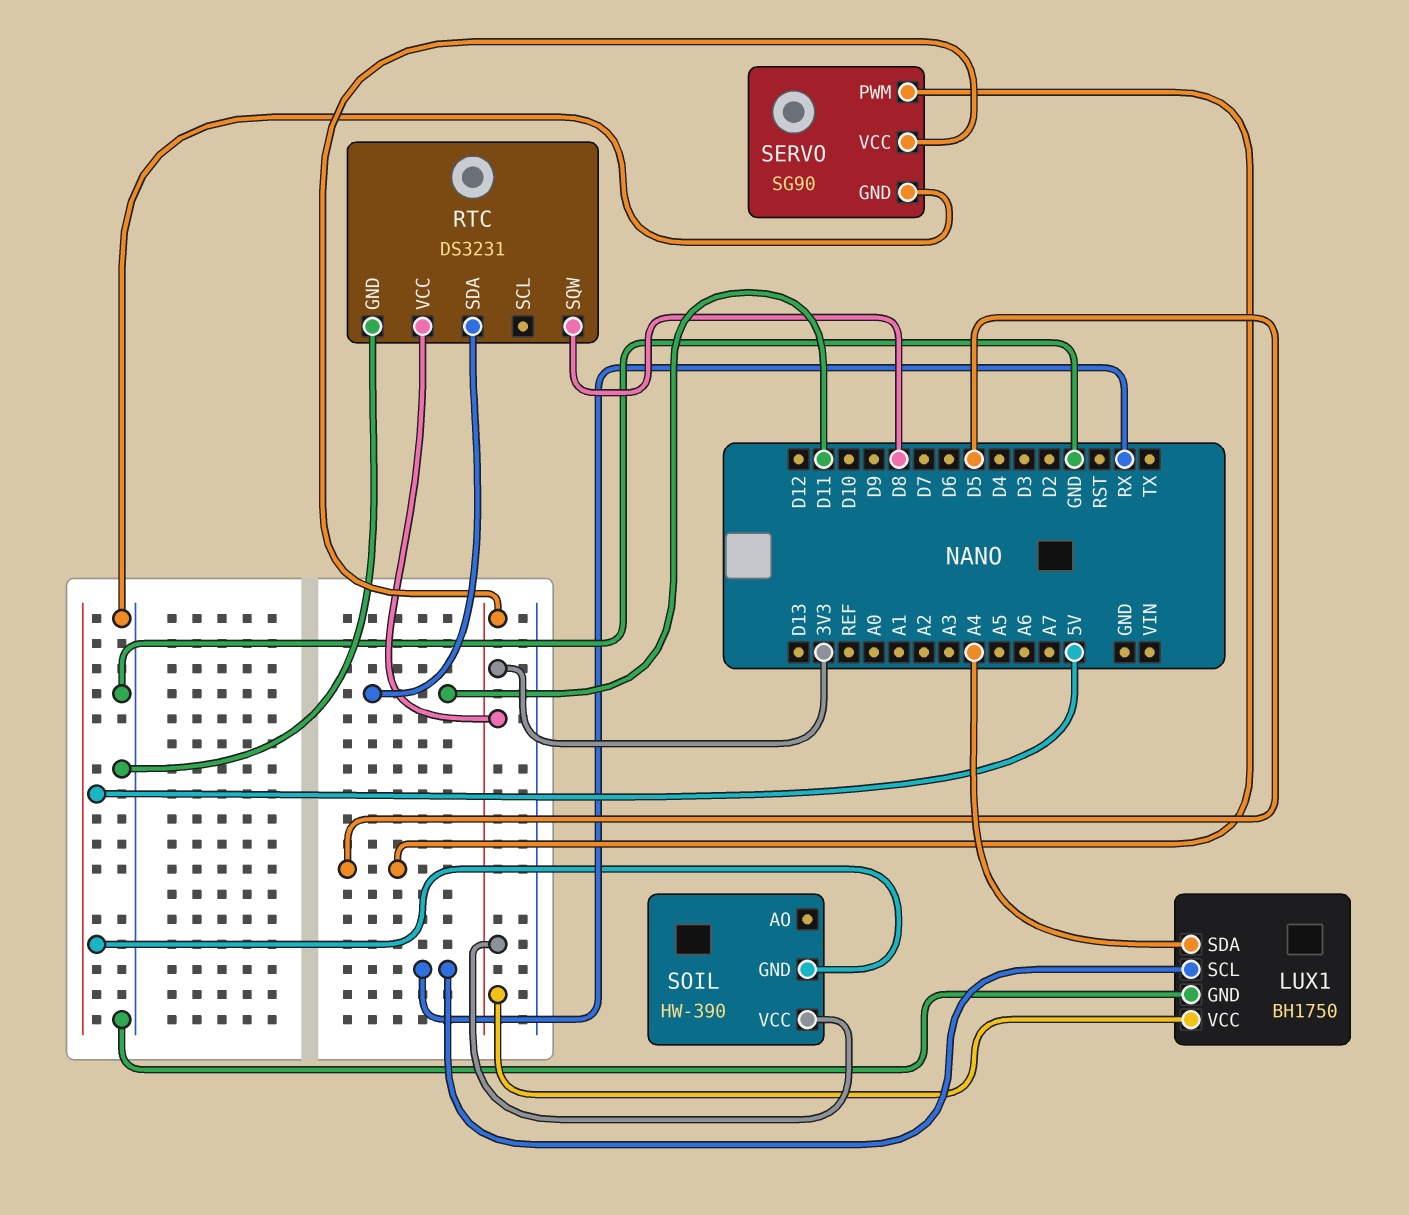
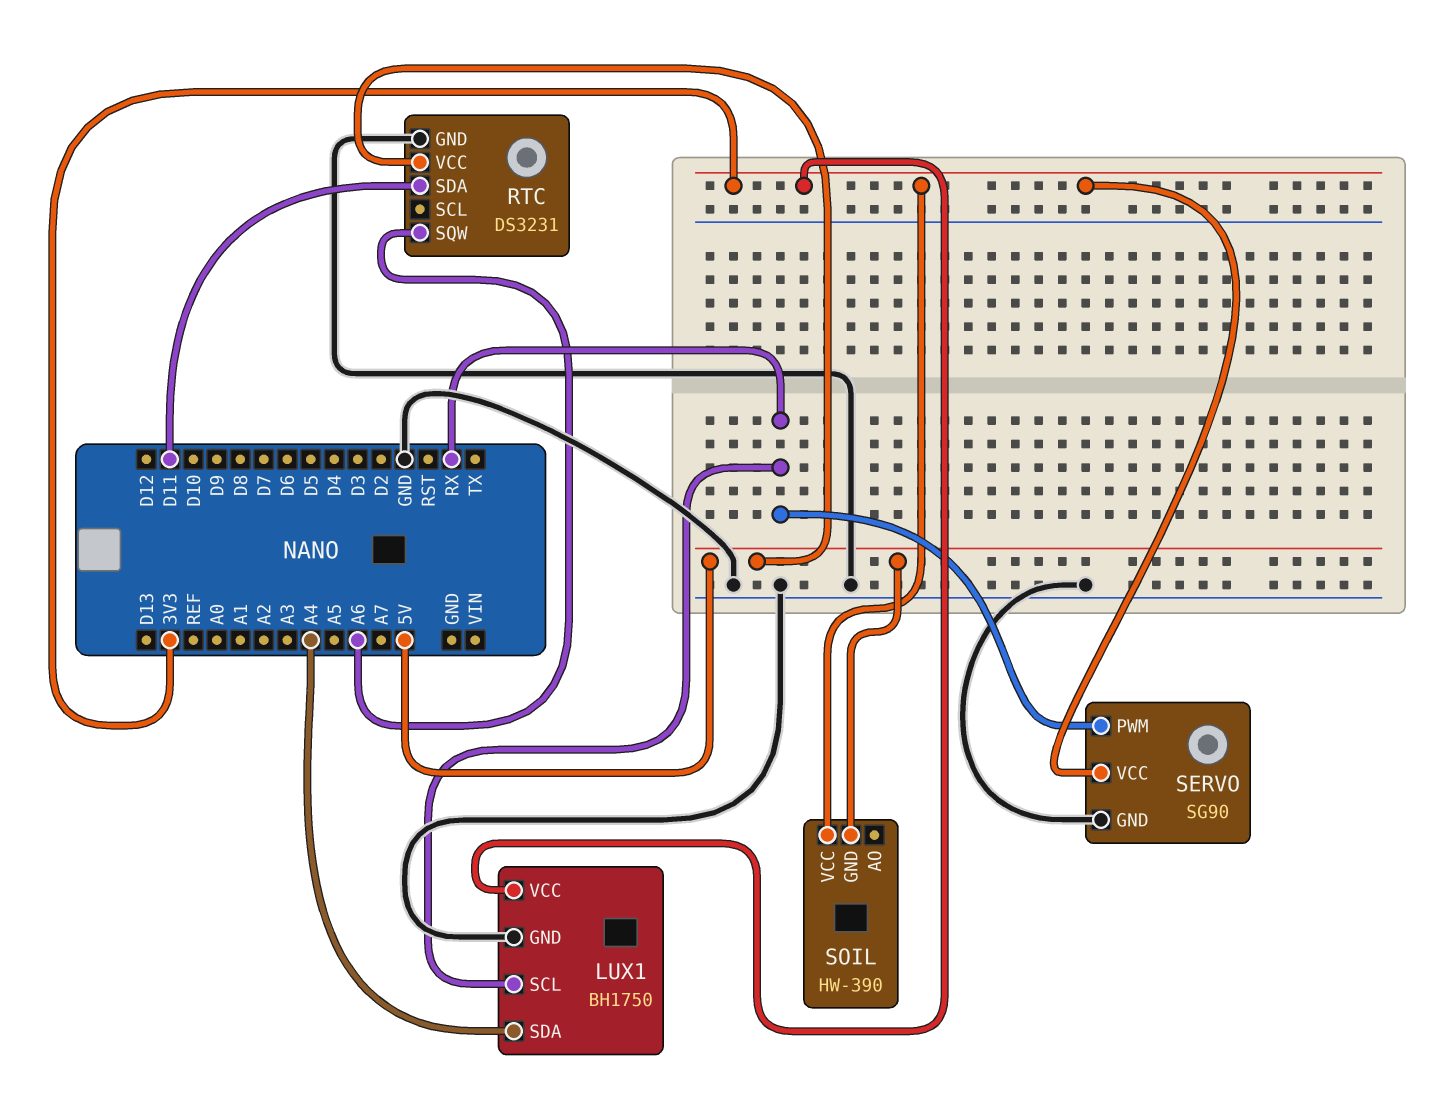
RTC pin SQW: D8 -> A6
RTC pin VCC: 3V3 -> 5V
SERVO pin PWM: D5 -> RX

